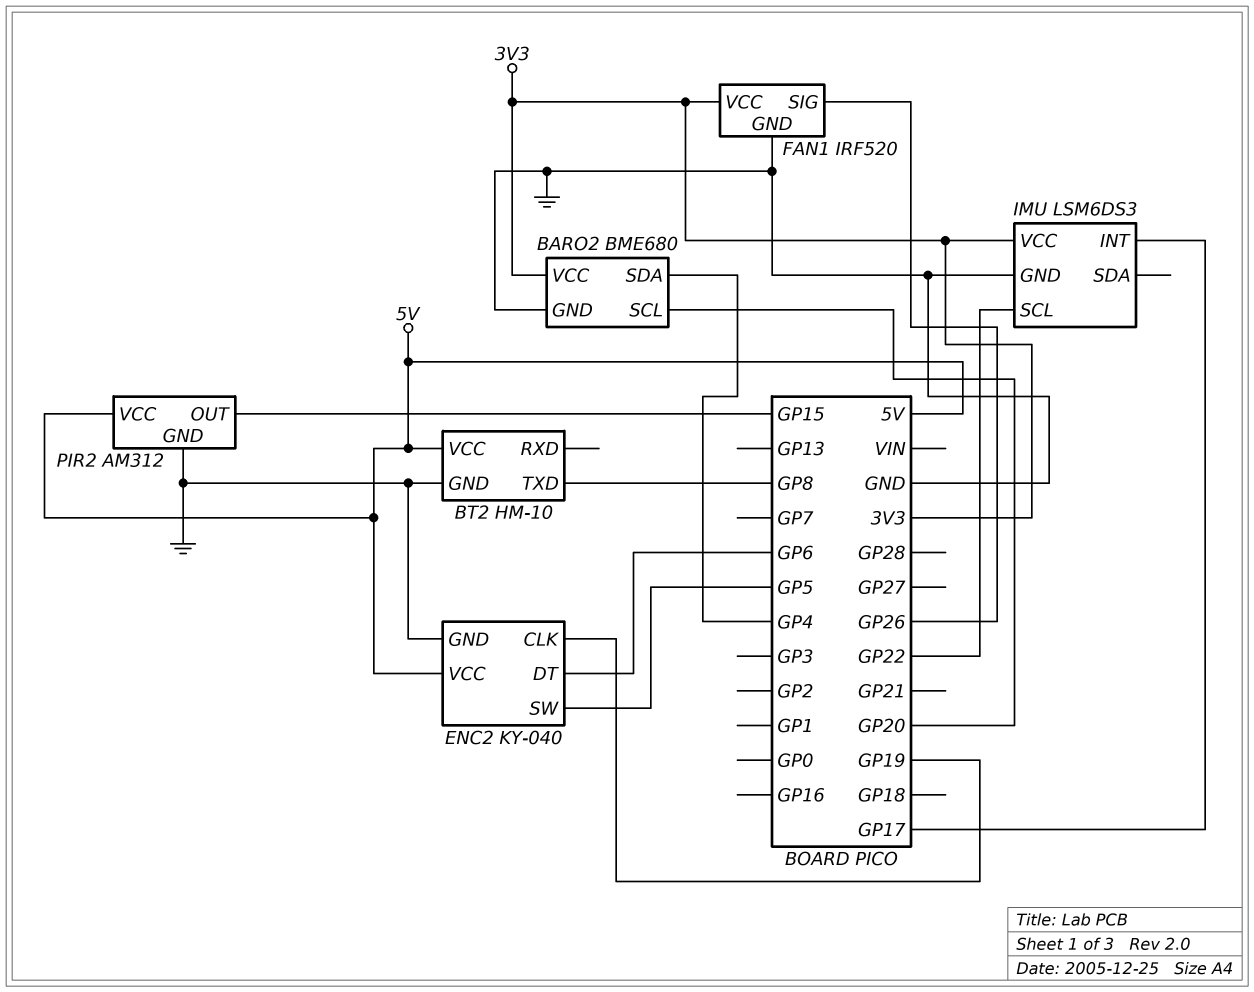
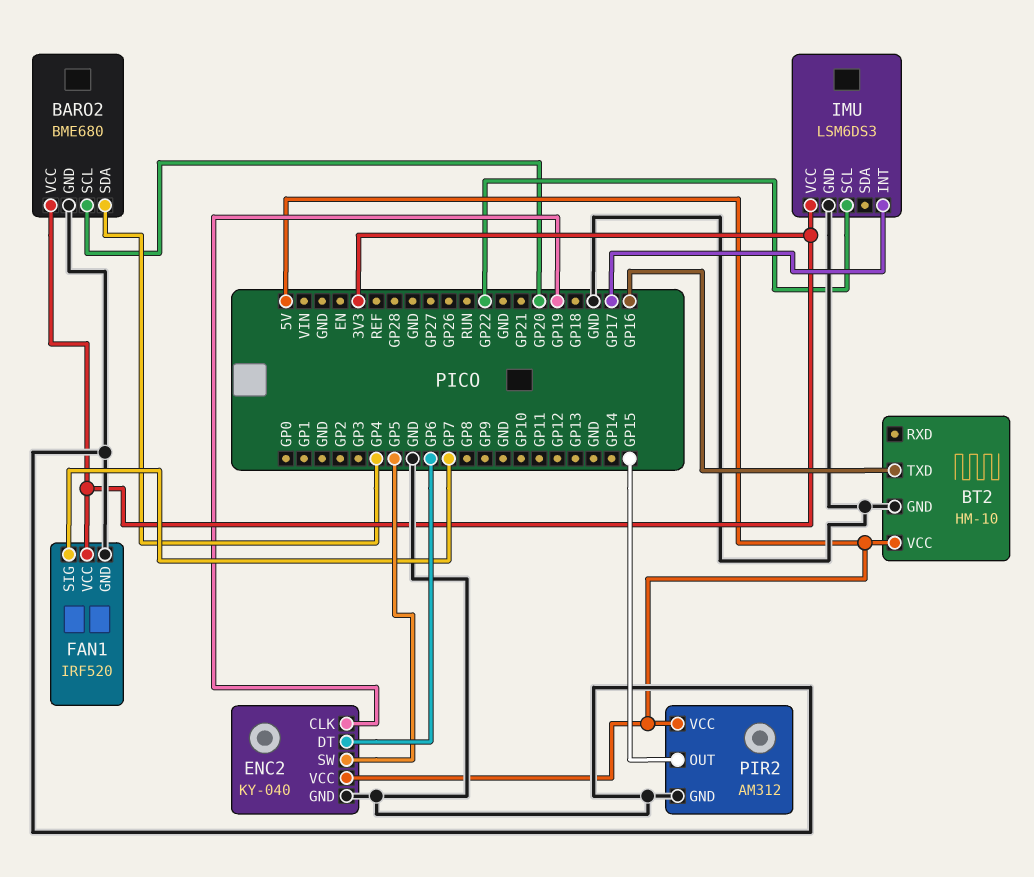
BT2 pin TXD: GP8 -> GP16
FAN1 pin SIG: GP26 -> GP7

